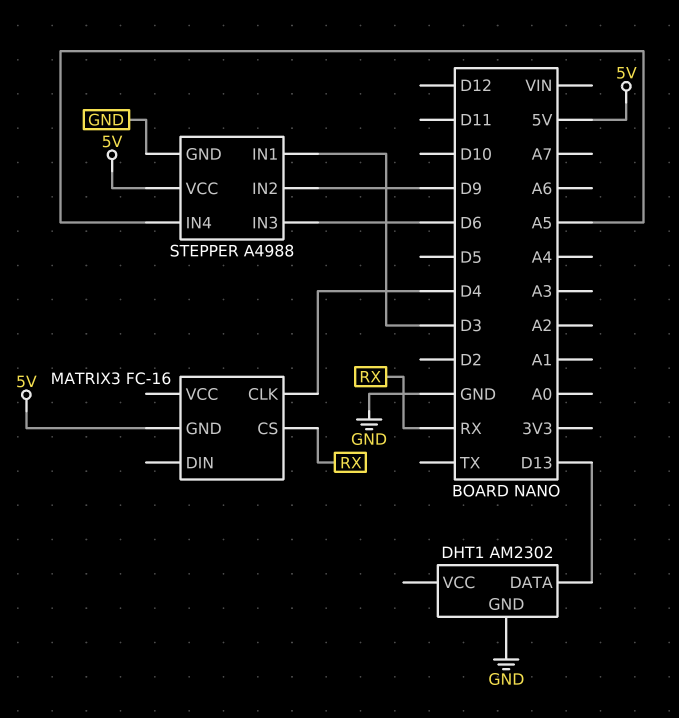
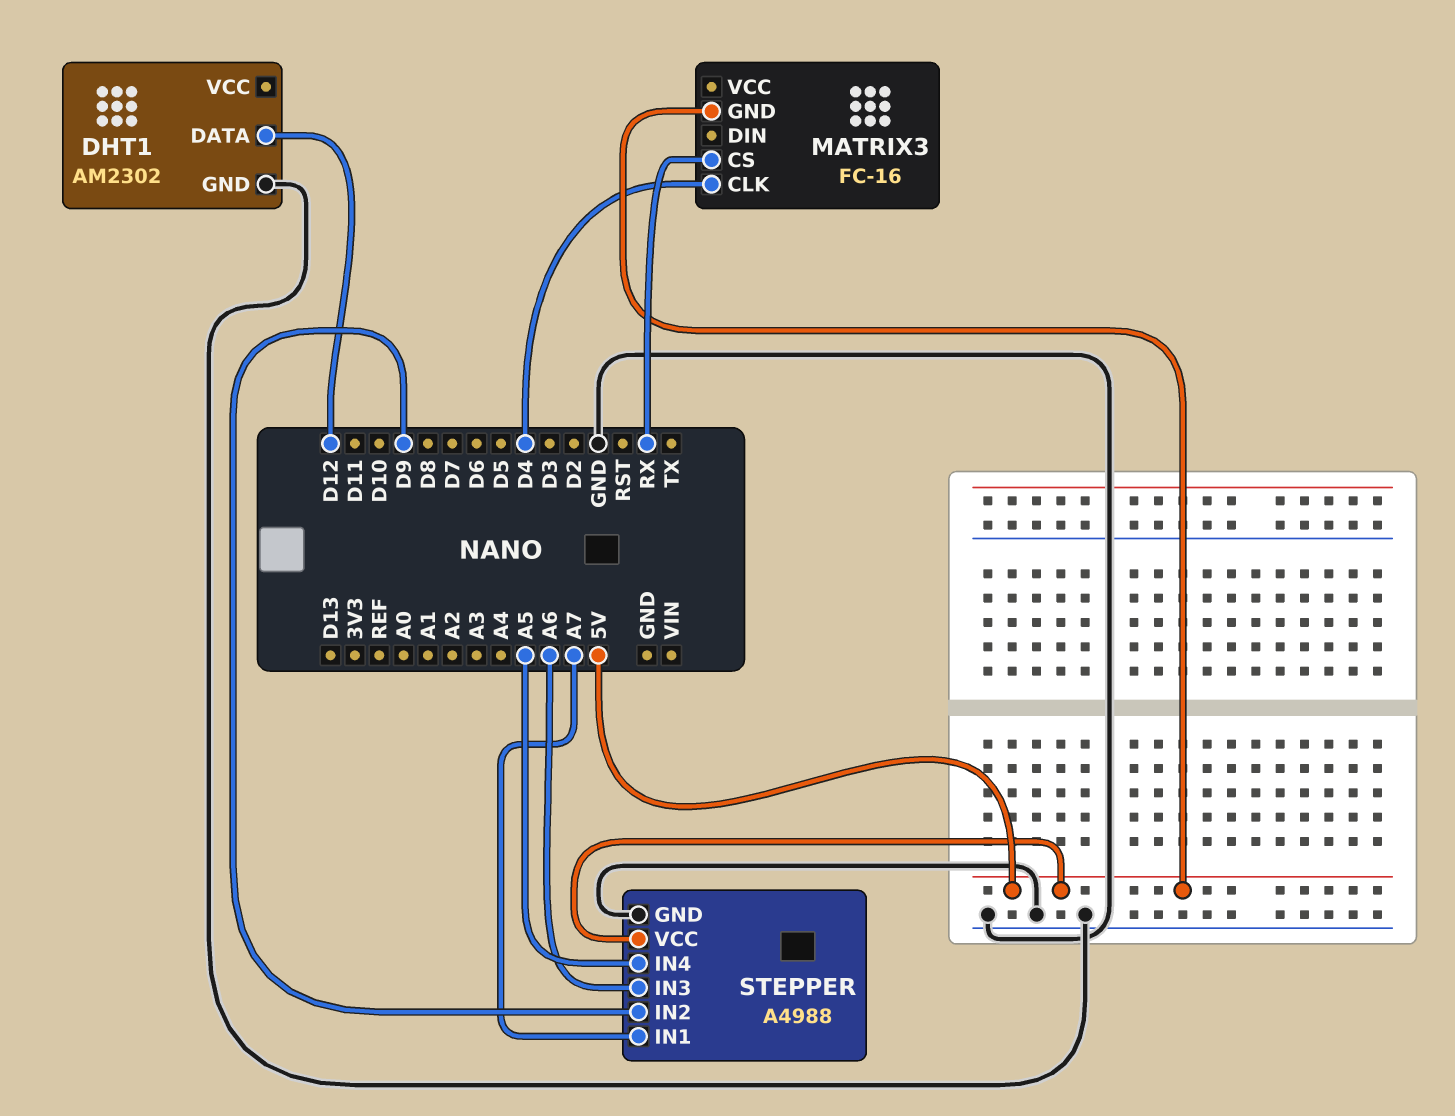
DHT1 pin DATA: D13 -> D12
STEPPER pin IN1: D3 -> A7
STEPPER pin IN3: D6 -> A6

